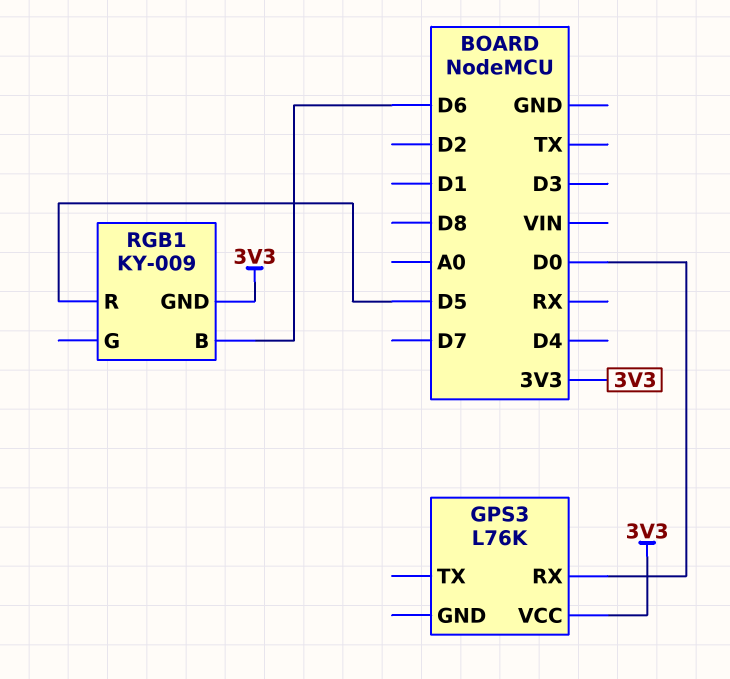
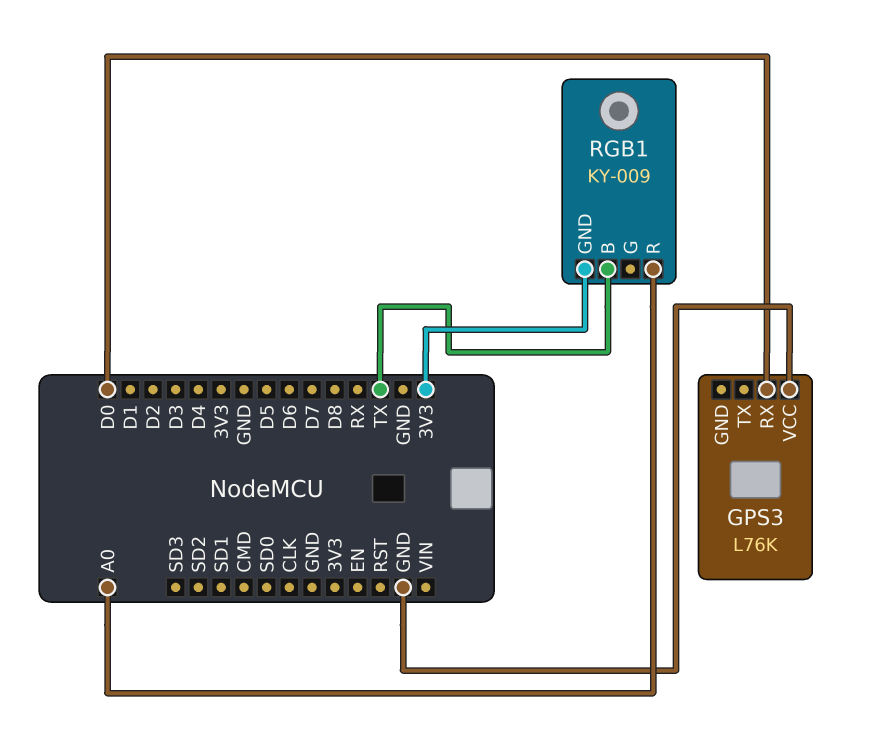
GPS3 pin VCC: 3V3 -> GND
RGB1 pin B: D6 -> TX
RGB1 pin R: D5 -> A0

